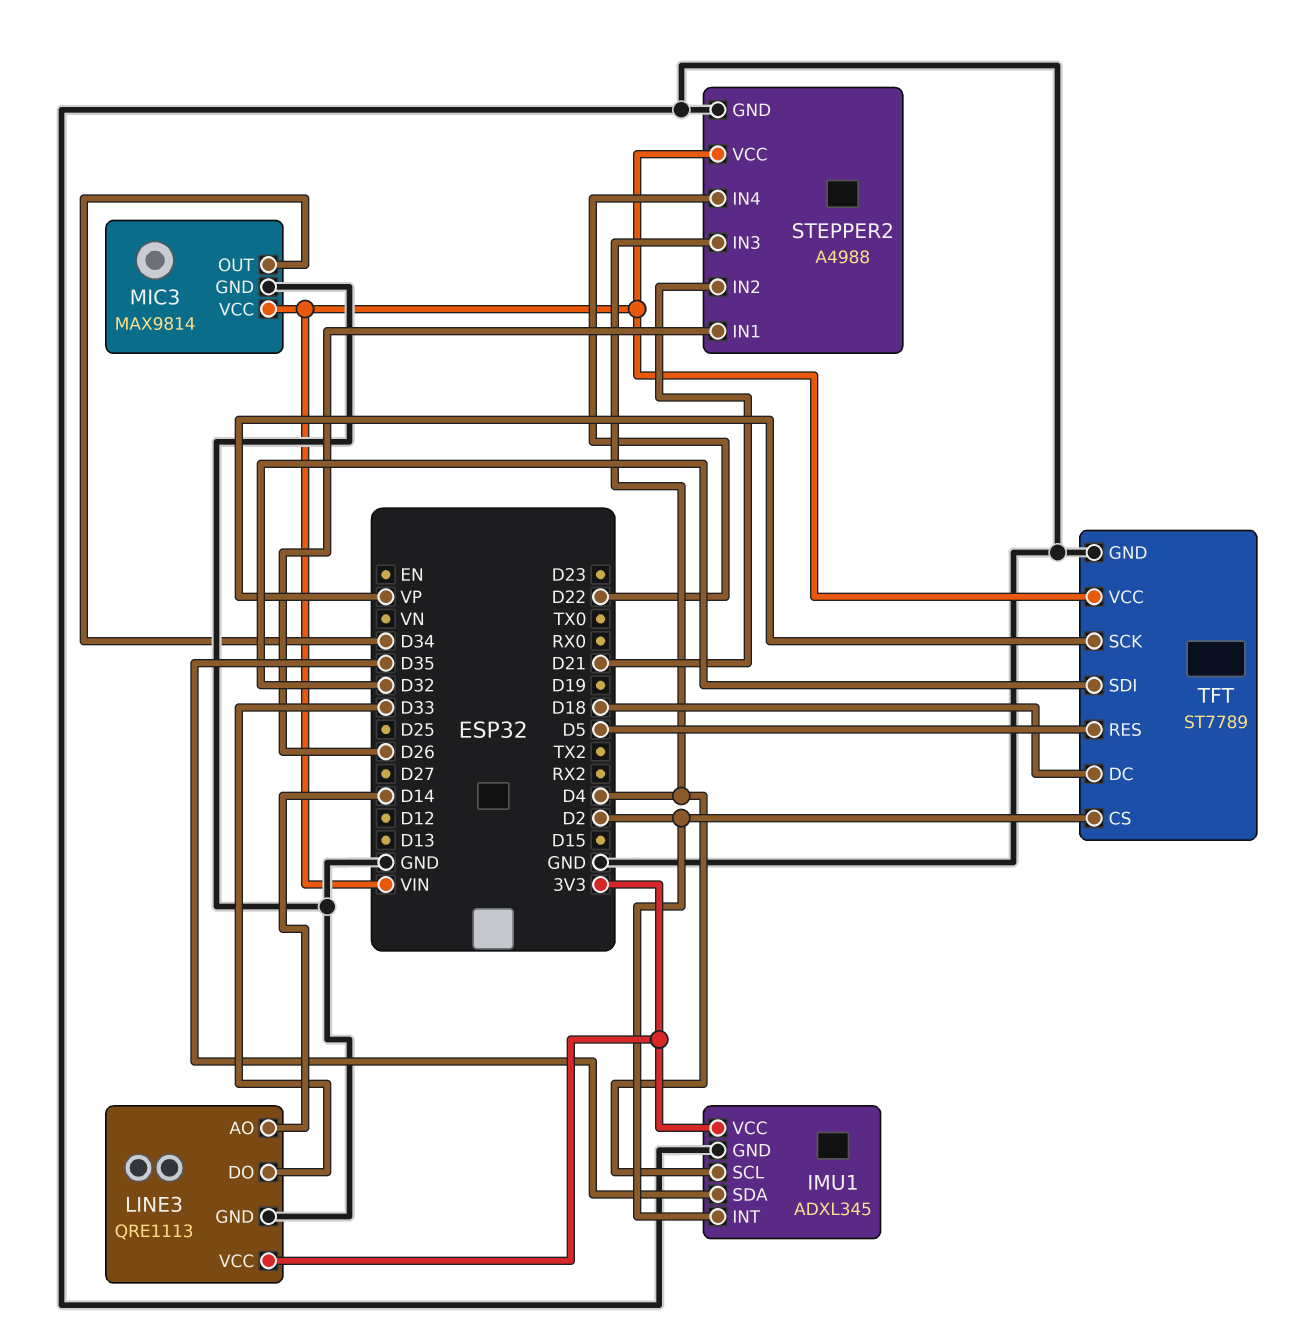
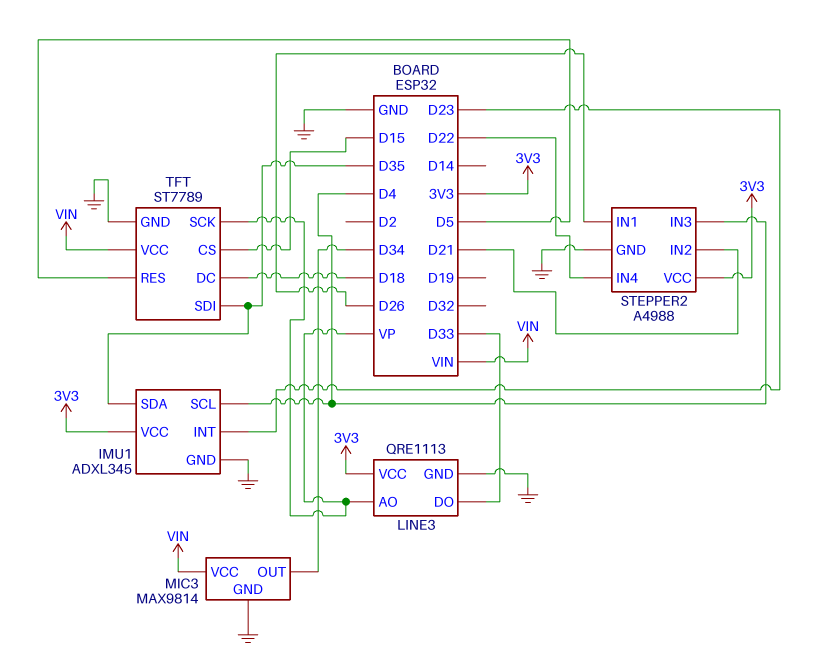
IMU1 pin INT: D2 -> D23
LINE3 pin AO: D14 -> VP
STEPPER2 pin VCC: VIN -> 3V3
TFT pin CS: D2 -> D15
TFT pin SDI: D32 -> D35

